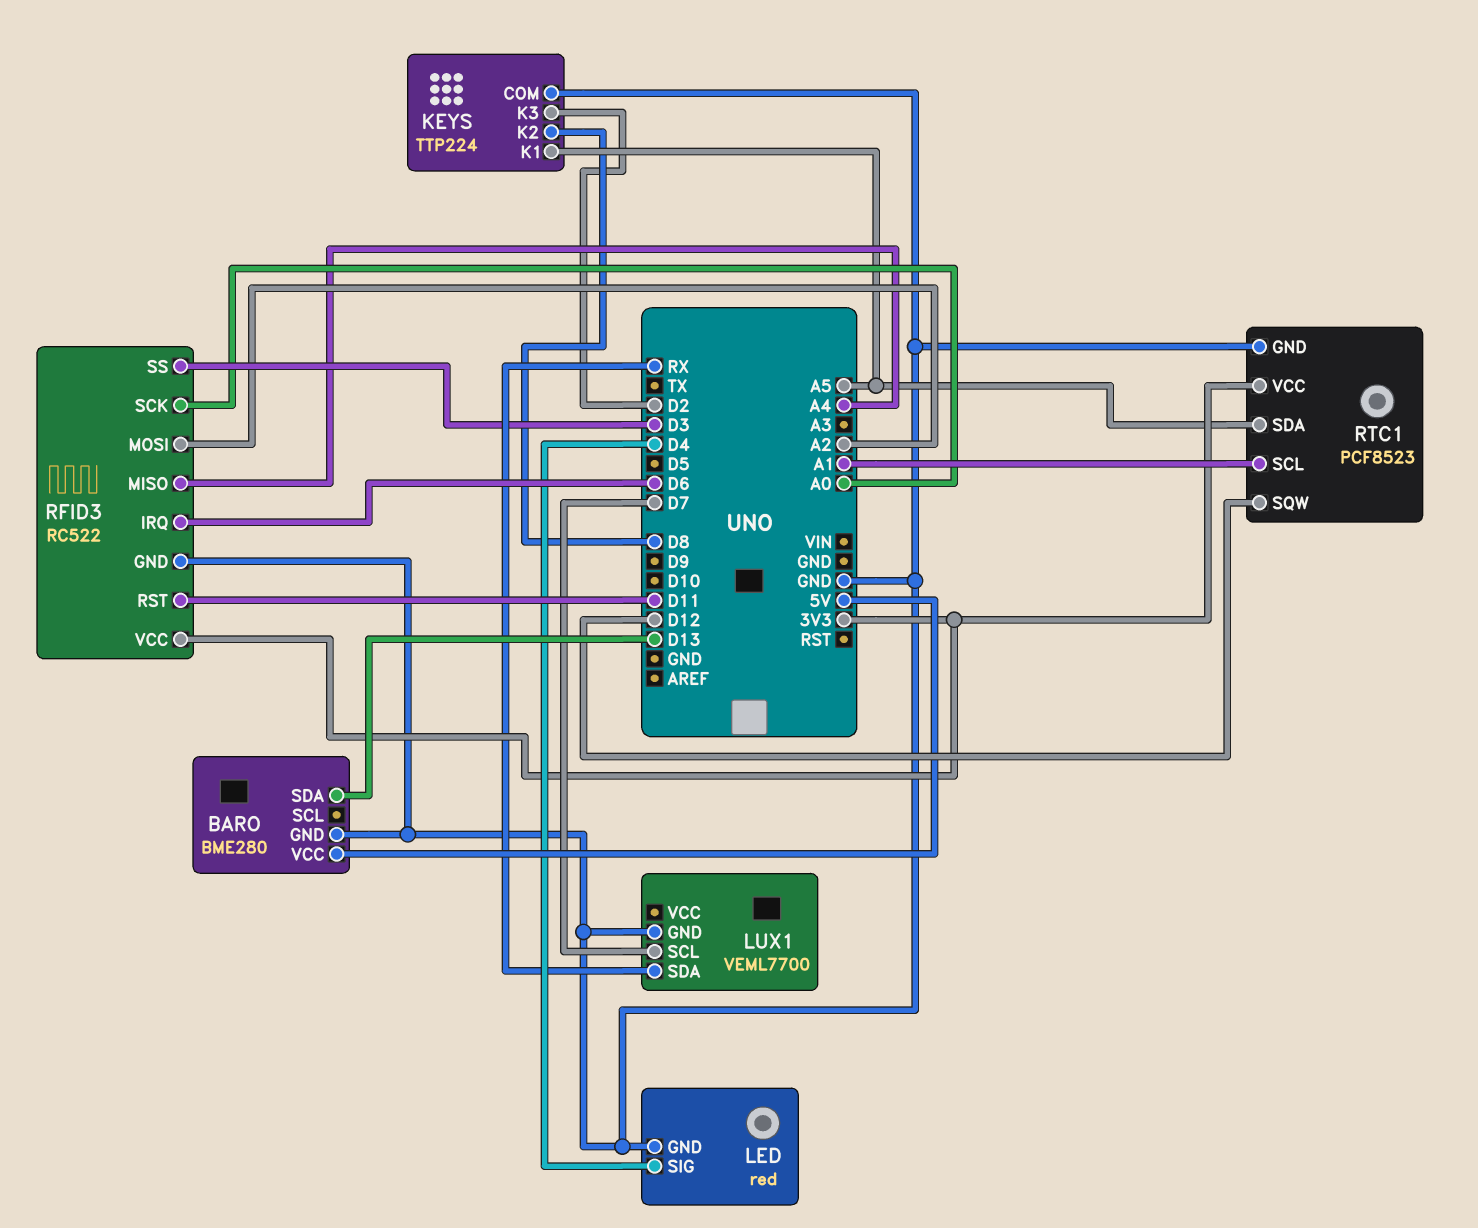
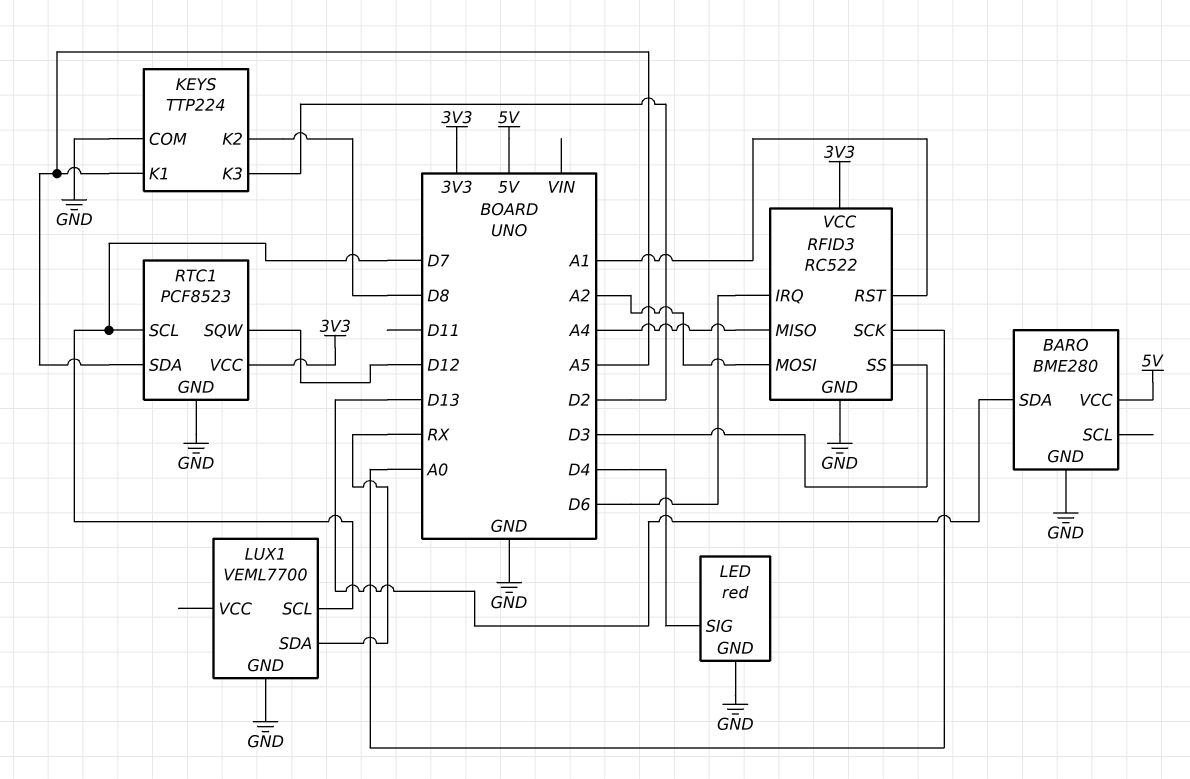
RFID3 pin RST: D11 -> A1
RTC1 pin SCL: A1 -> D7

